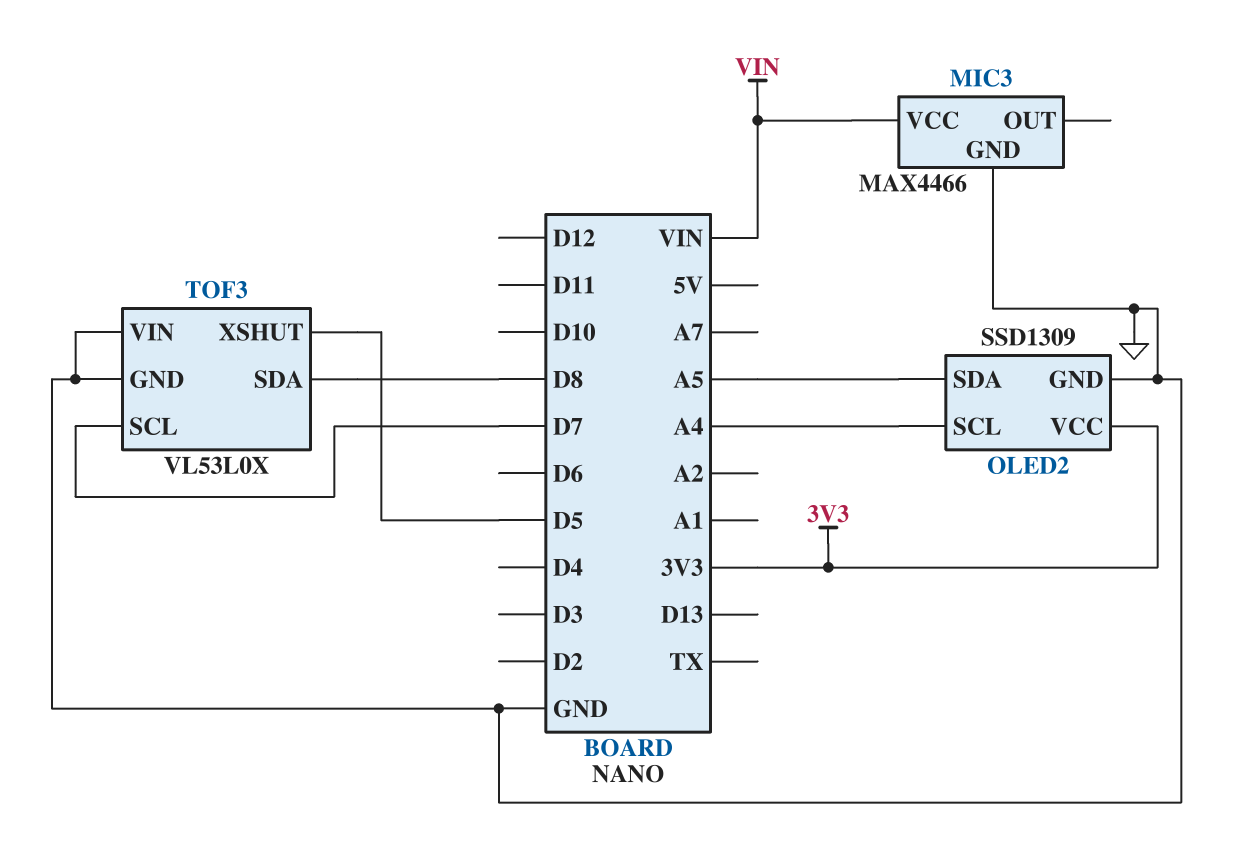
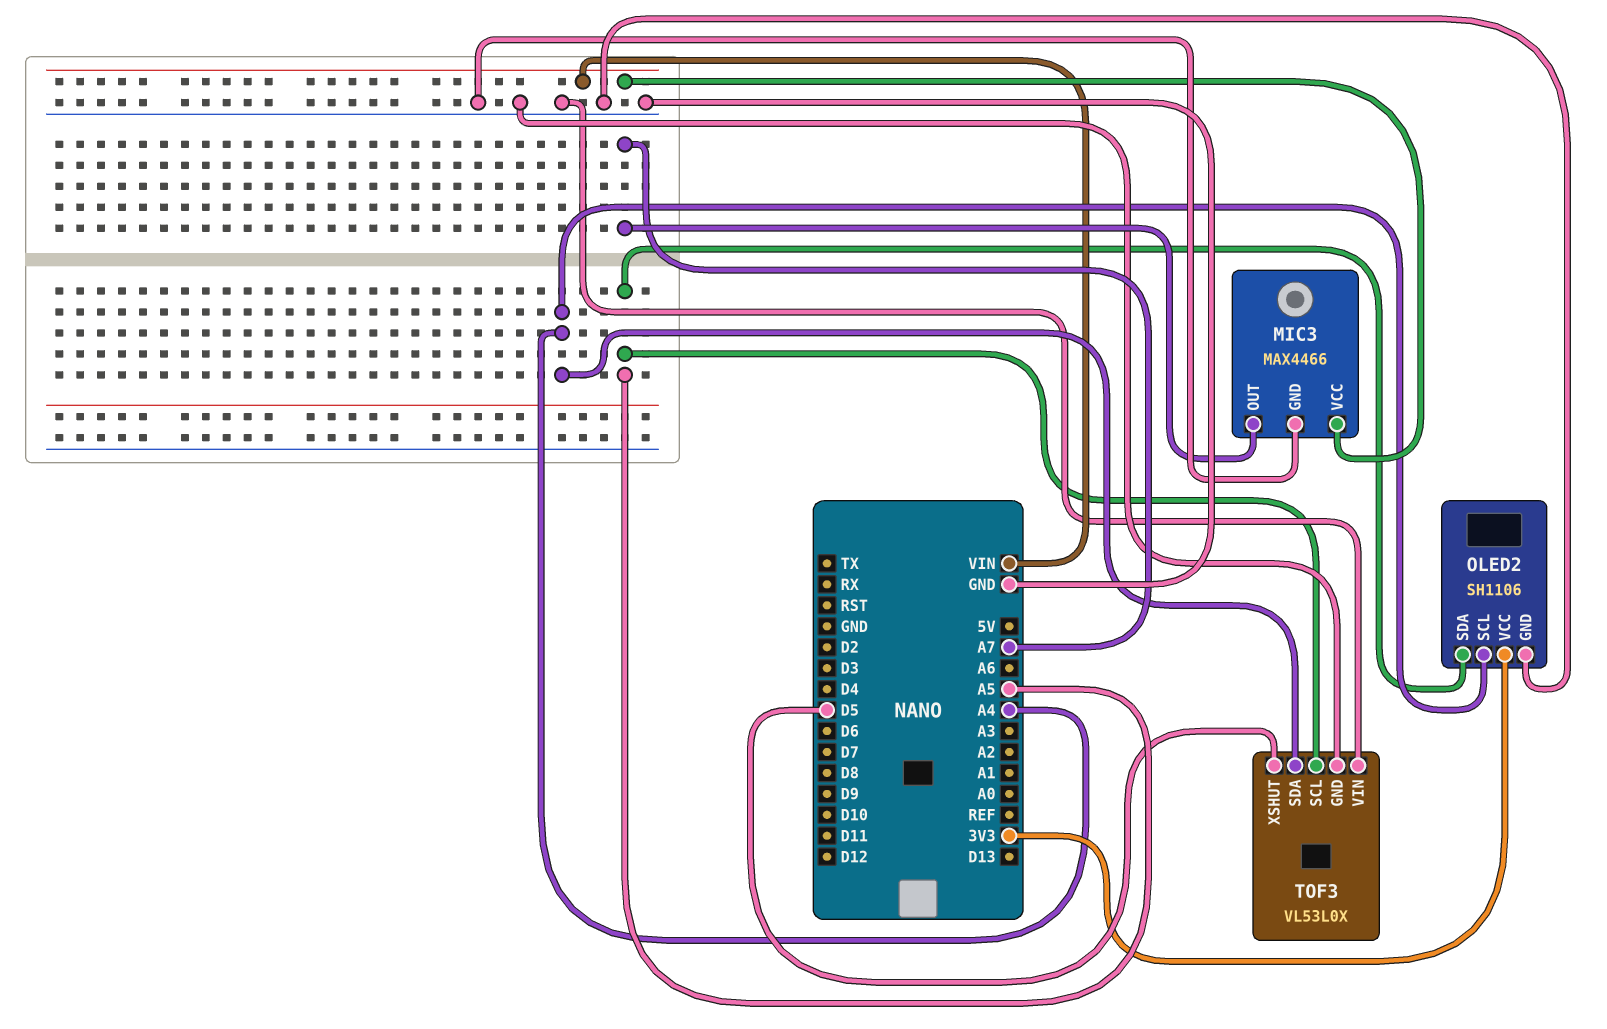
MIC3 pin OUT: none -> A7
OLED2: SSD1309 -> SH1106
TOF3 pin SCL: D7 -> A5
TOF3 pin SDA: D8 -> A4

